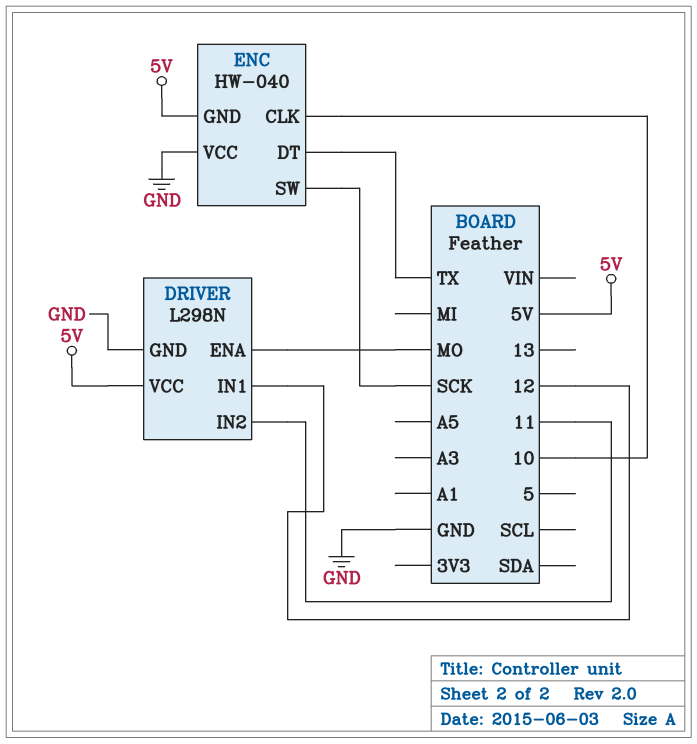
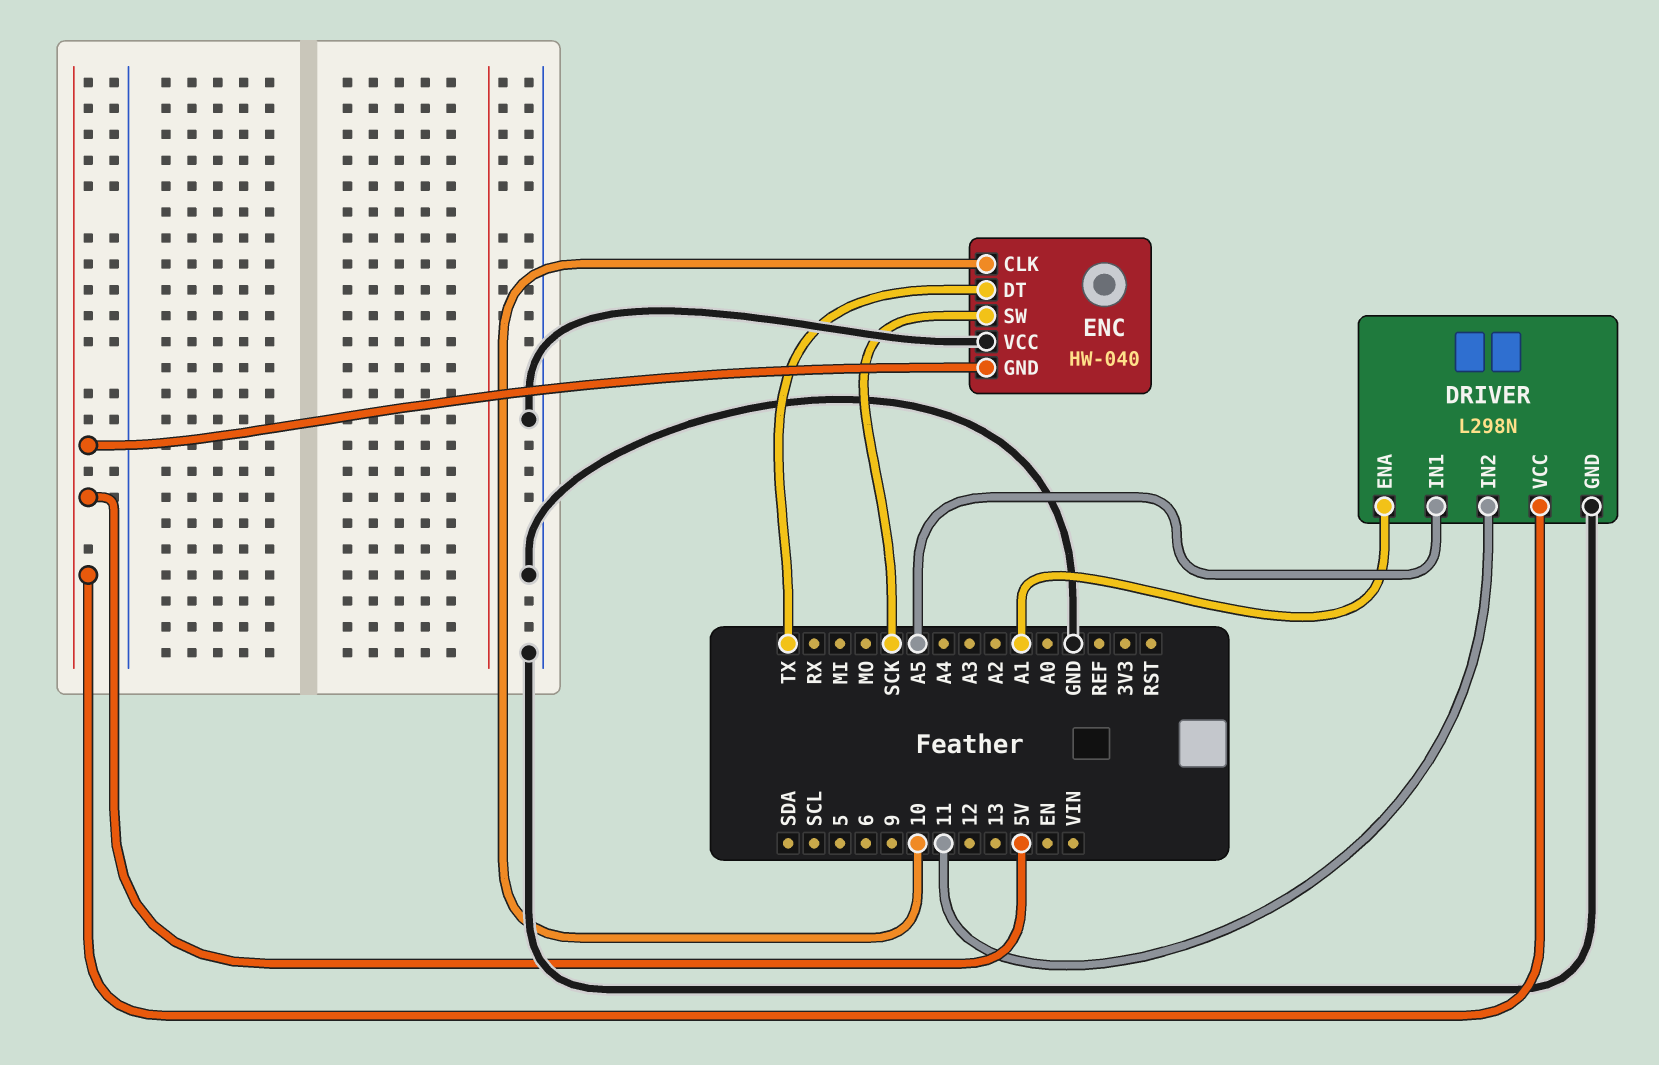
DRIVER pin ENA: MO -> A1
DRIVER pin IN1: 12 -> A5

